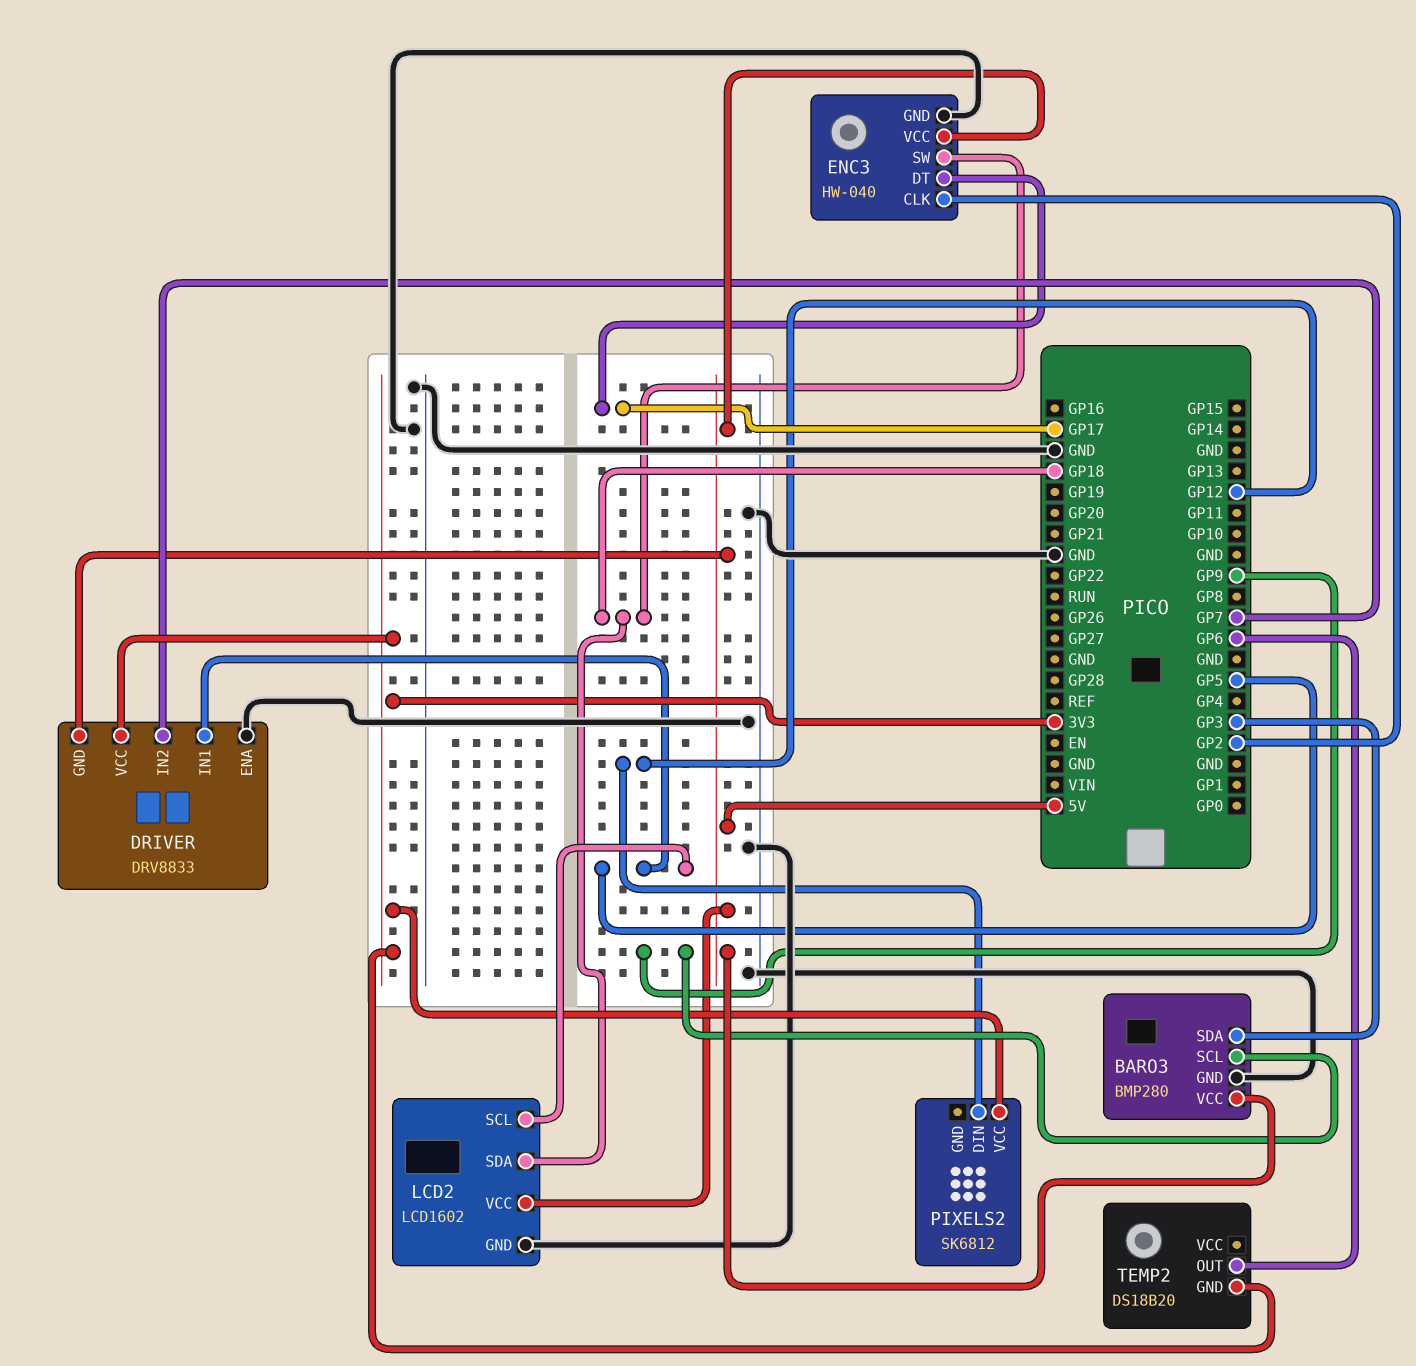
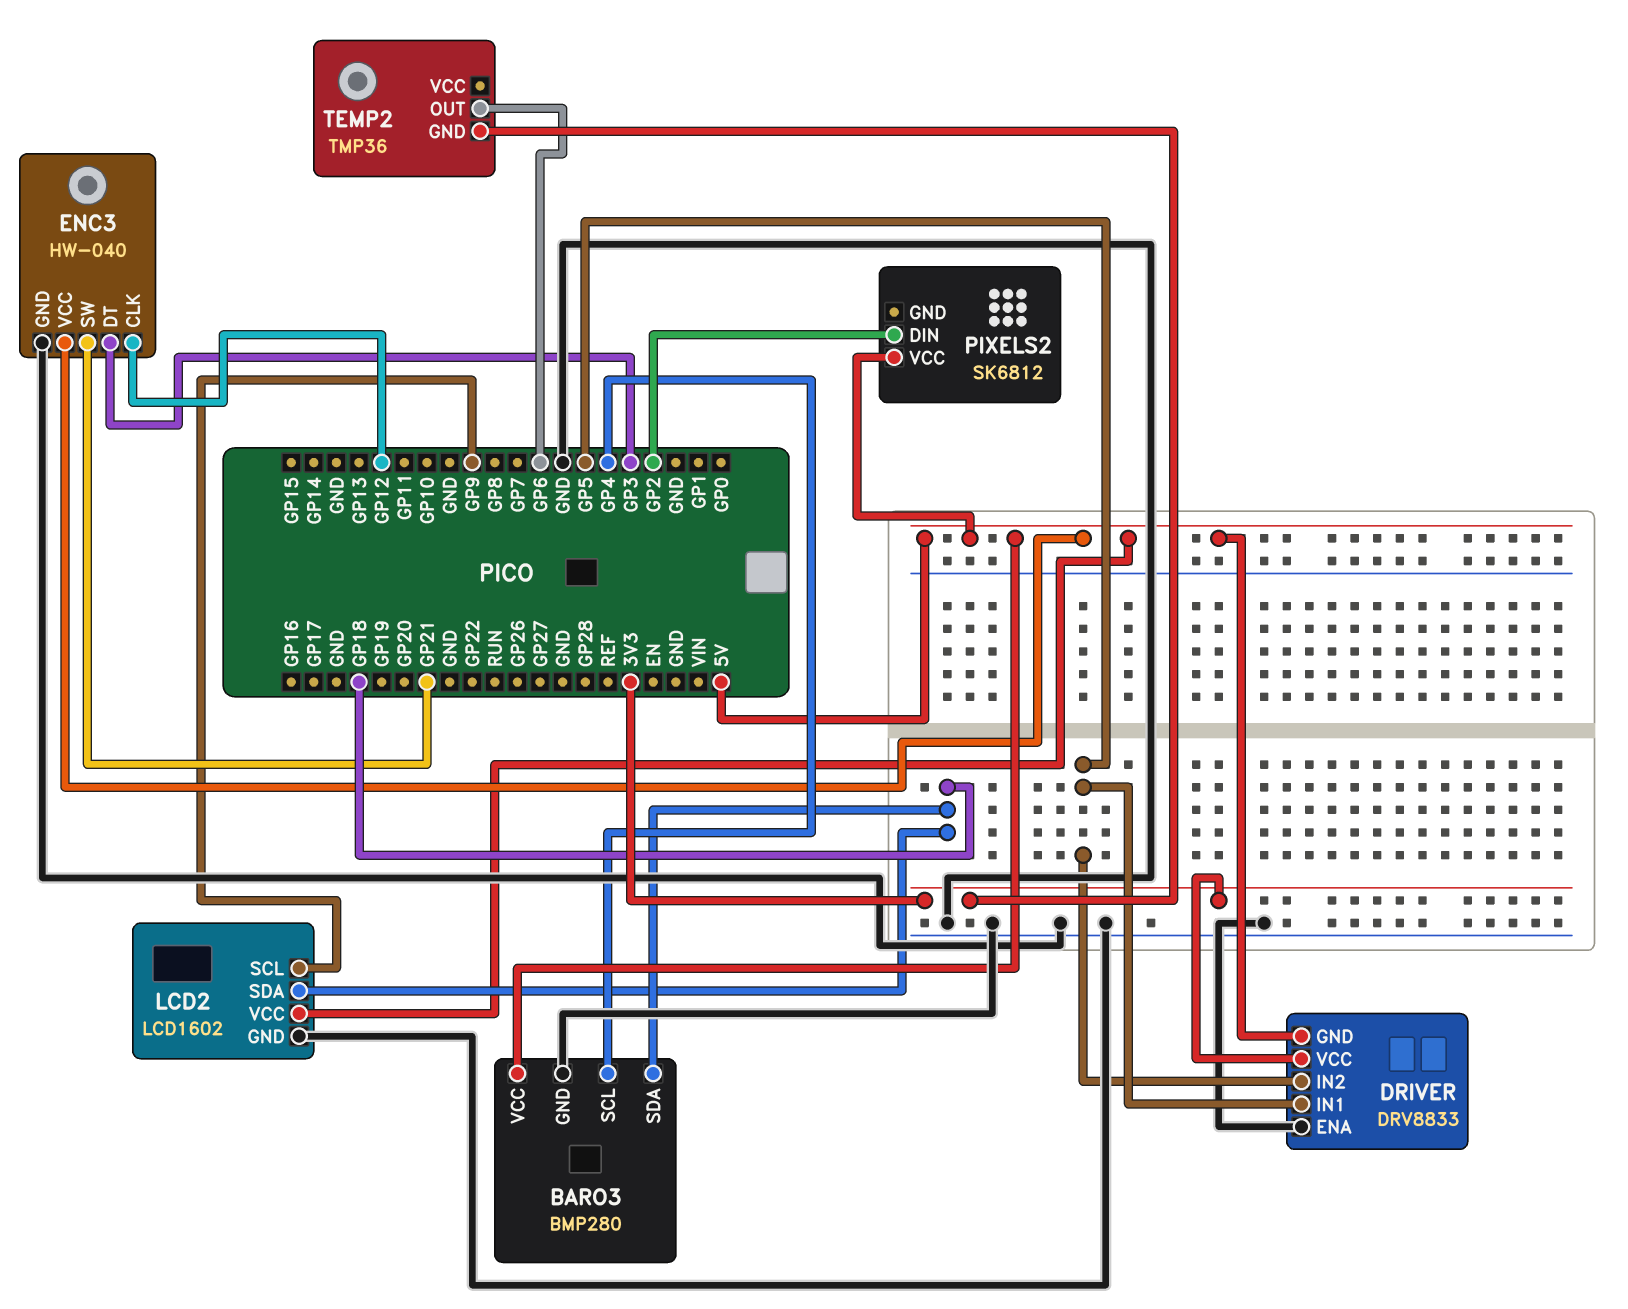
BARO3 pin SCL: GP9 -> GP4
BARO3 pin SDA: GP3 -> GP18
DRIVER pin IN2: GP7 -> GP5
ENC3 pin CLK: GP2 -> GP12
ENC3 pin DT: GP17 -> GP3
ENC3 pin SW: GP18 -> GP21
LCD2 pin SCL: GP5 -> GP9
PIXELS2 pin DIN: GP12 -> GP2
PIXELS2 pin VCC: 3V3 -> 5V
TEMP2: DS18B20 -> TMP36

